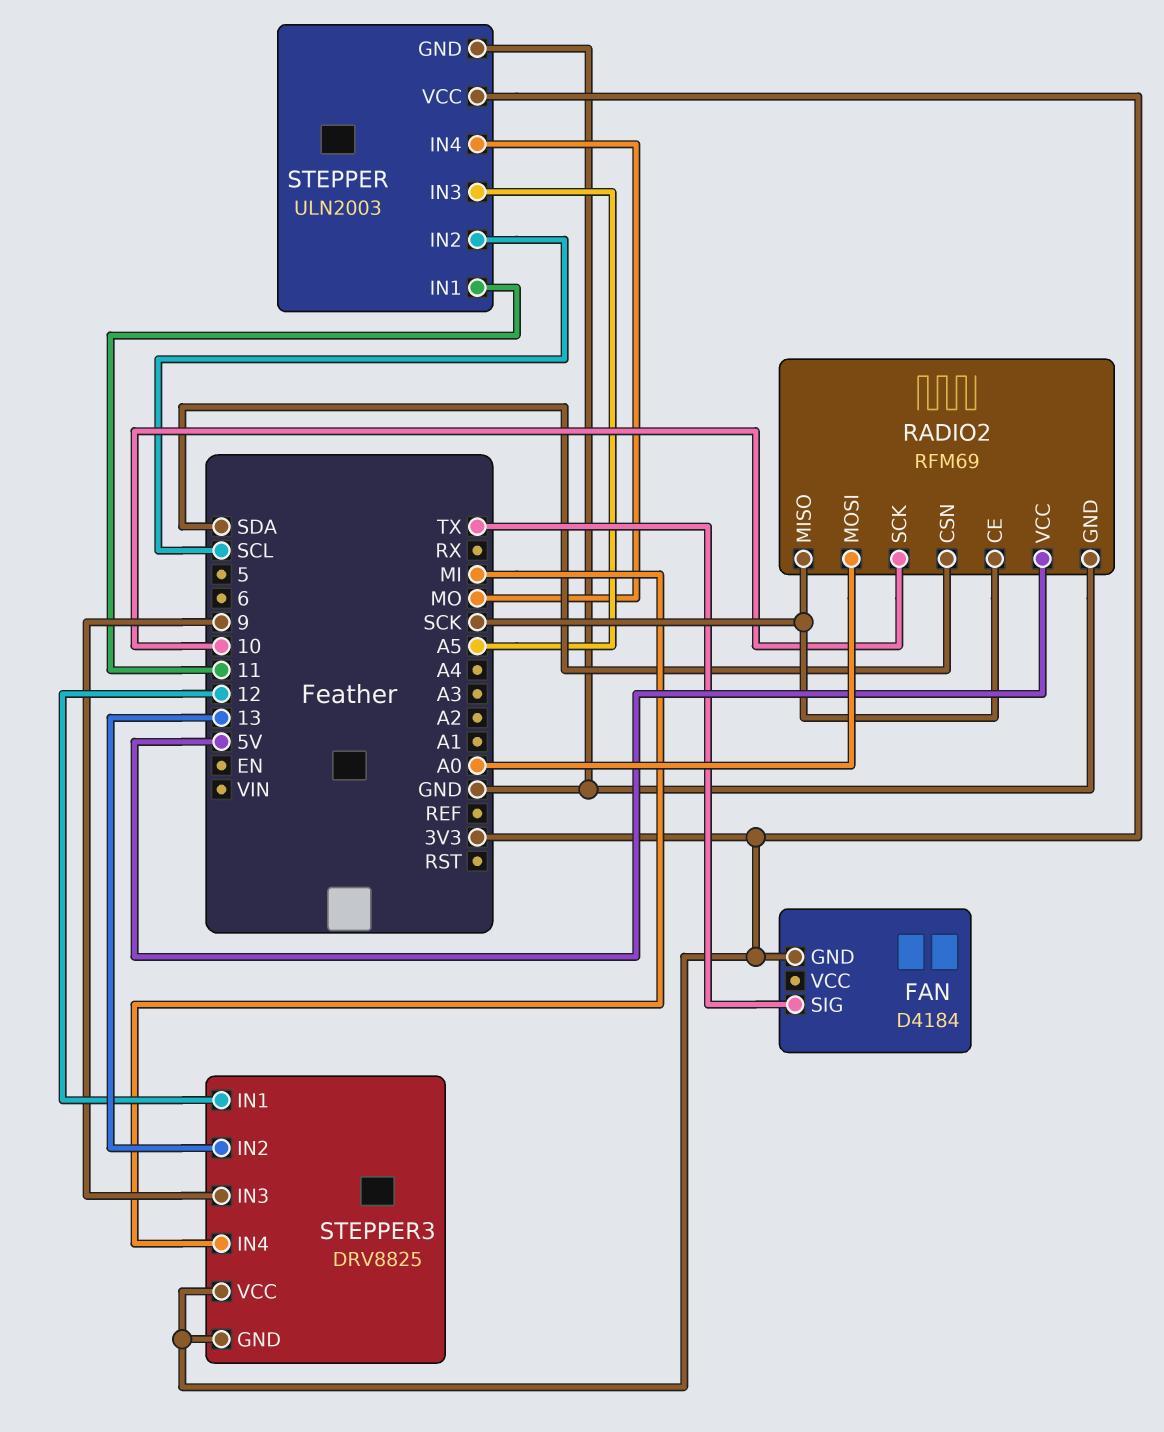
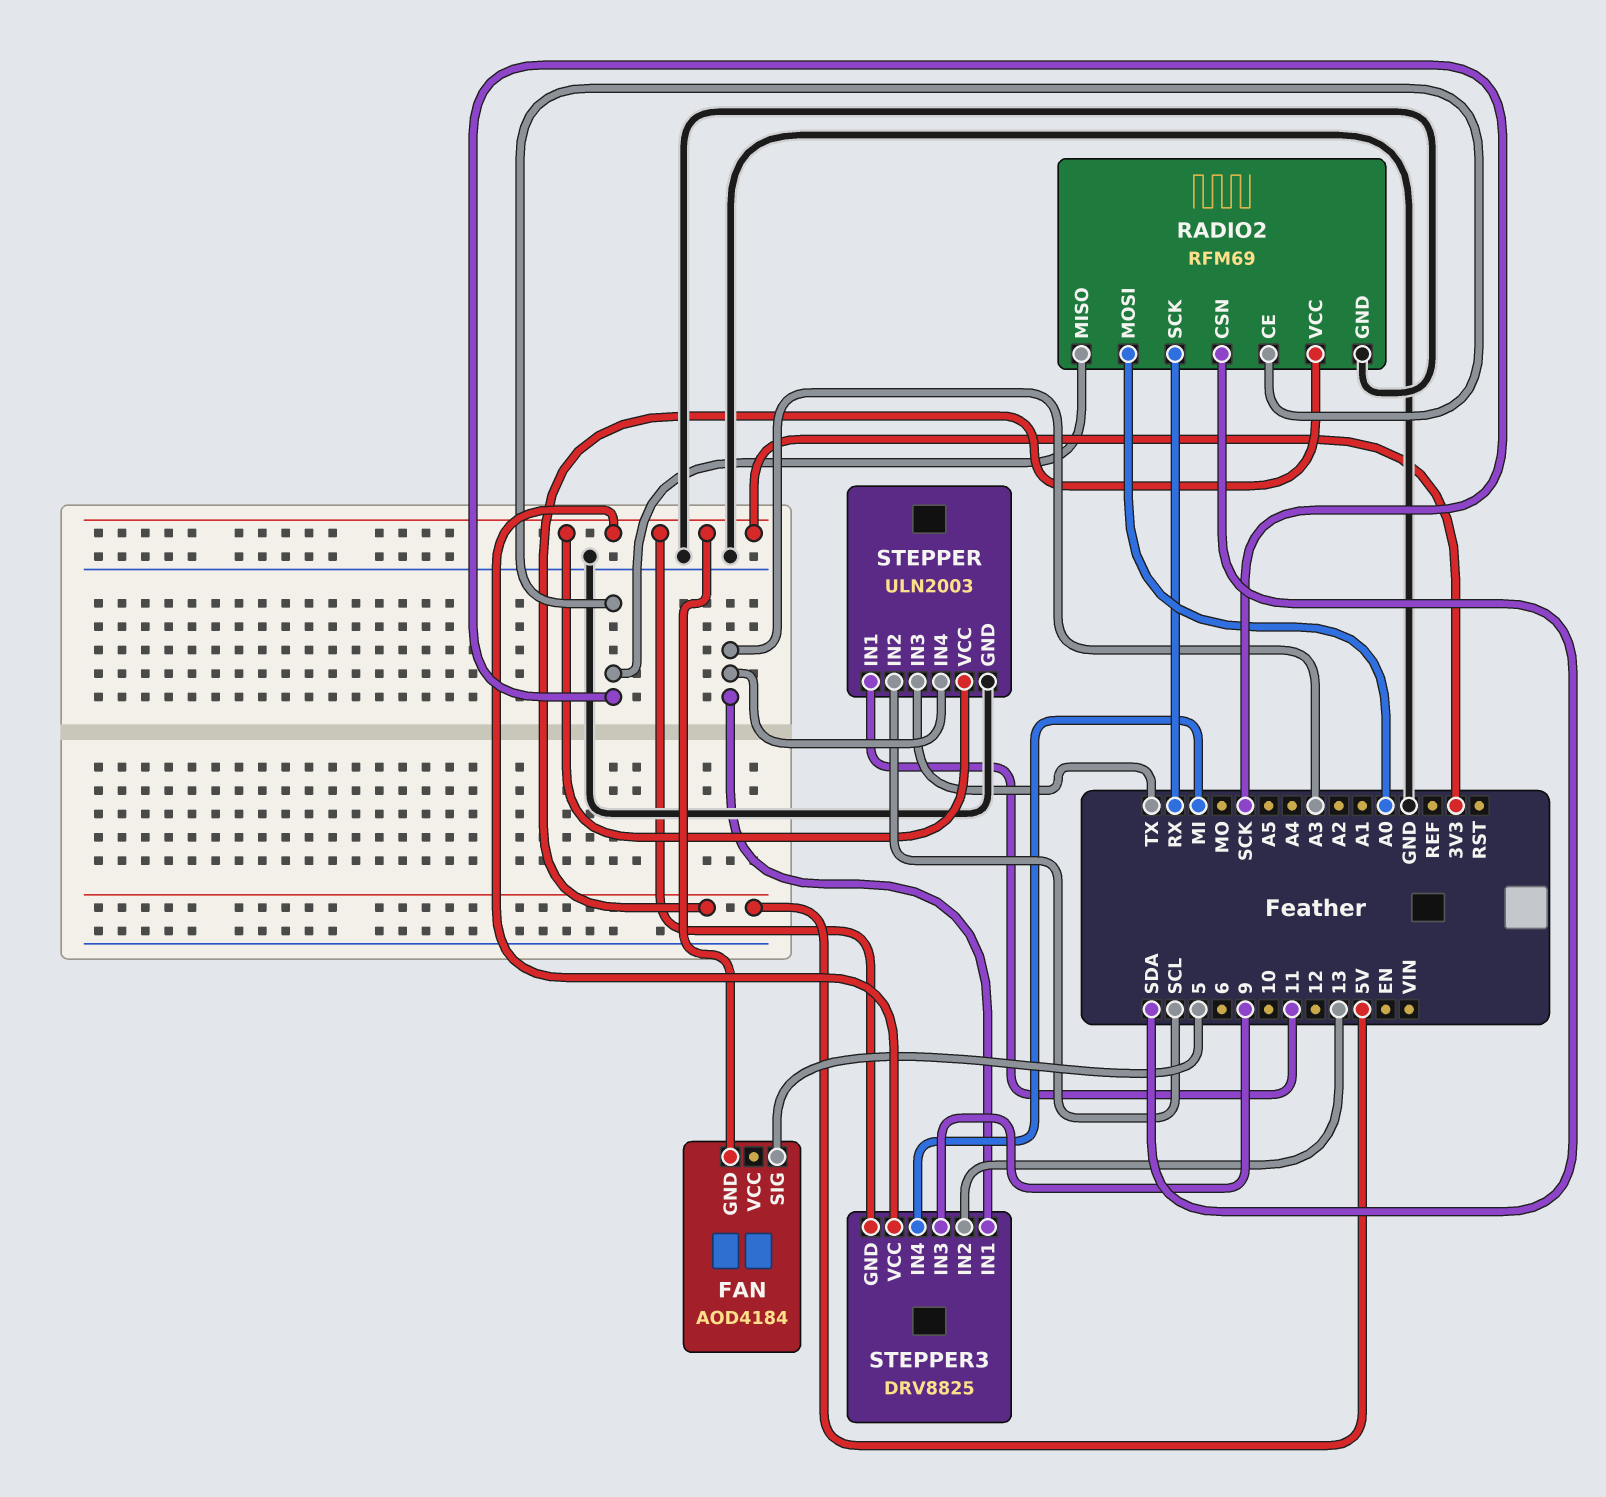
FAN: D4184 -> AOD4184
FAN pin SIG: TX -> 5
RADIO2 pin SCK: 10 -> RX
STEPPER pin IN3: A5 -> TX
STEPPER pin IN4: MO -> A3
STEPPER3 pin IN1: 12 -> A3

